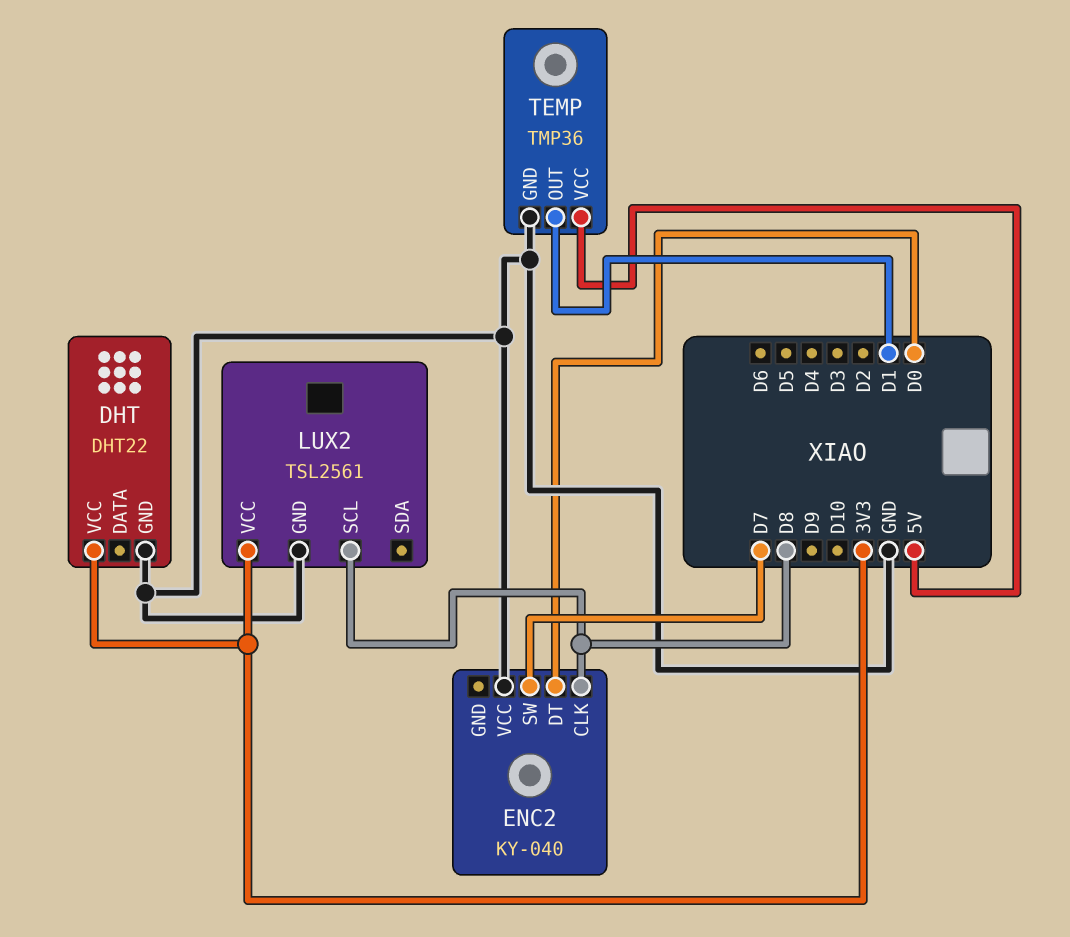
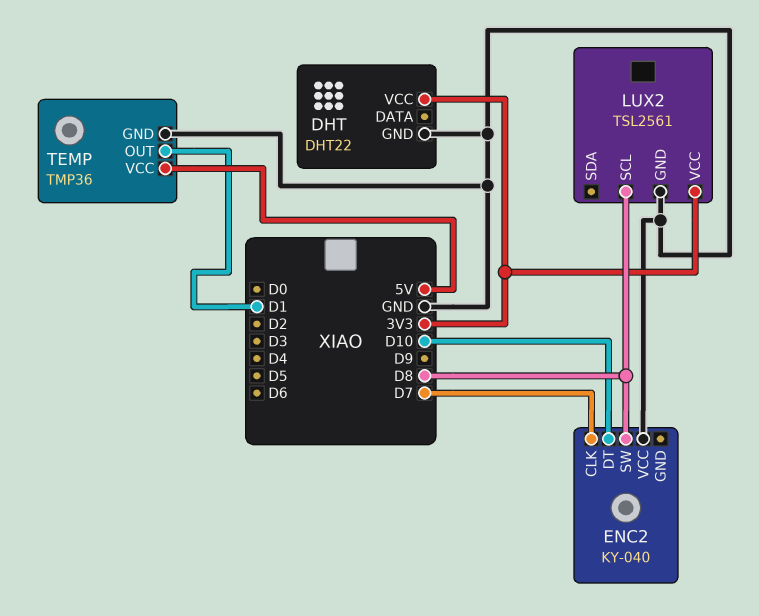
ENC2 pin CLK: D8 -> D7
ENC2 pin DT: D0 -> D10
ENC2 pin SW: D7 -> D8

